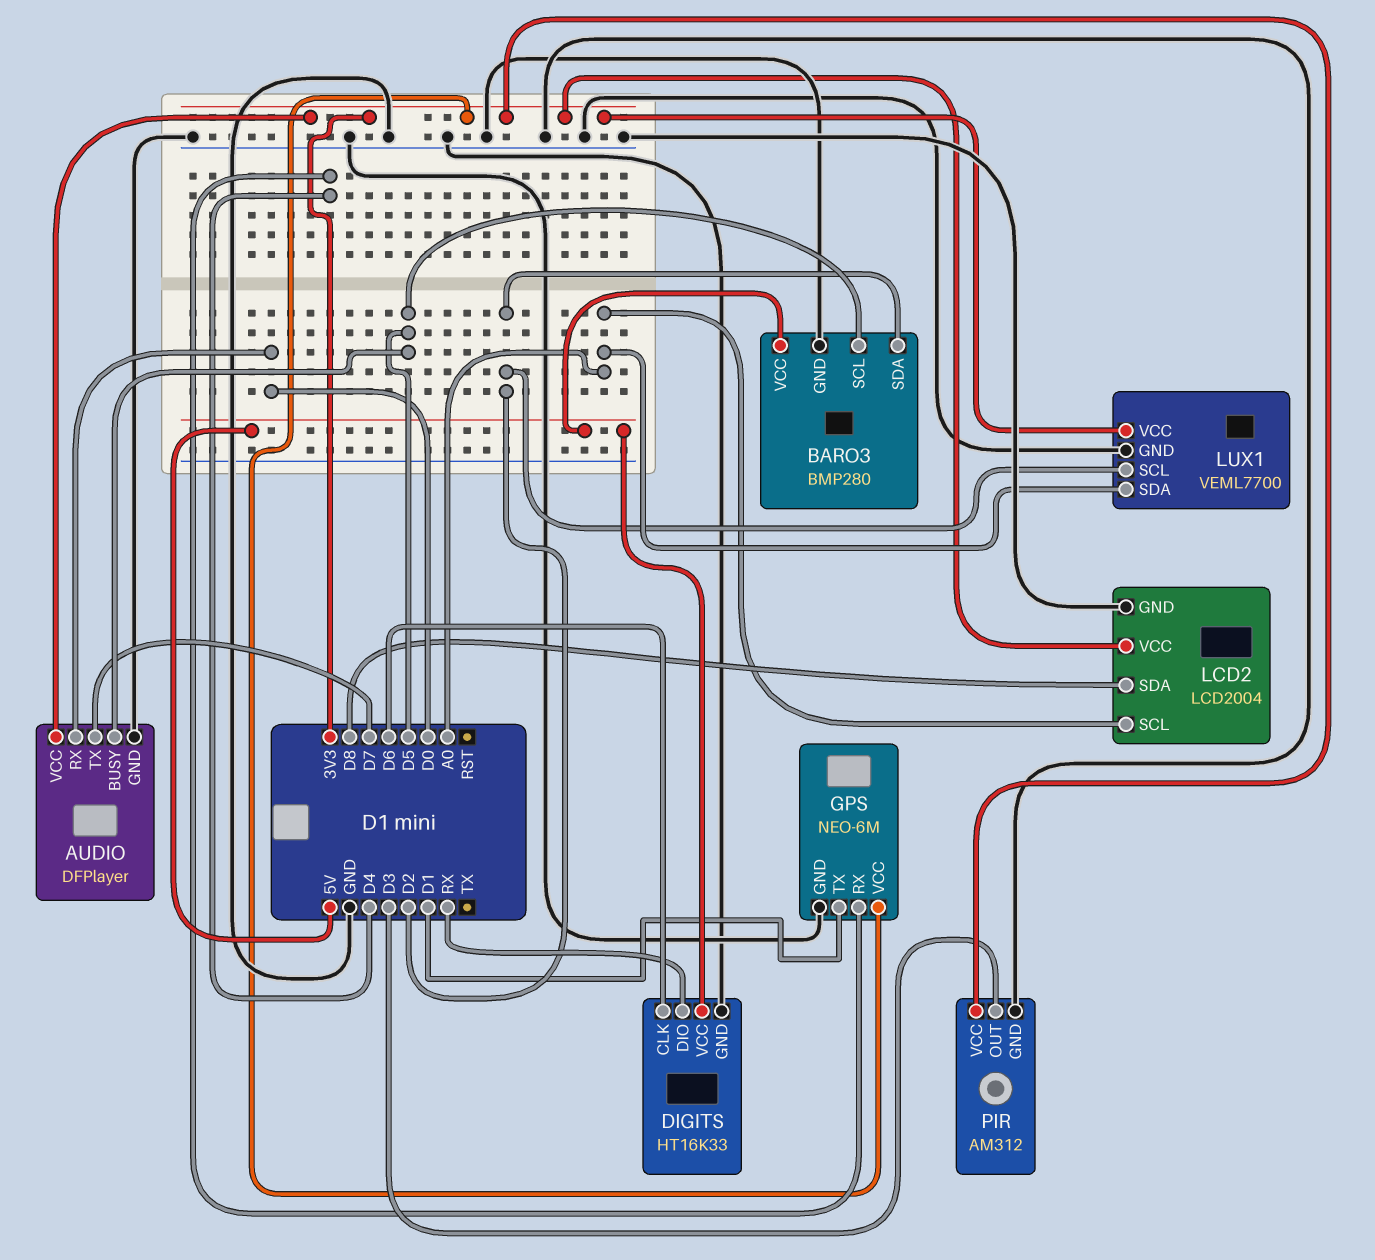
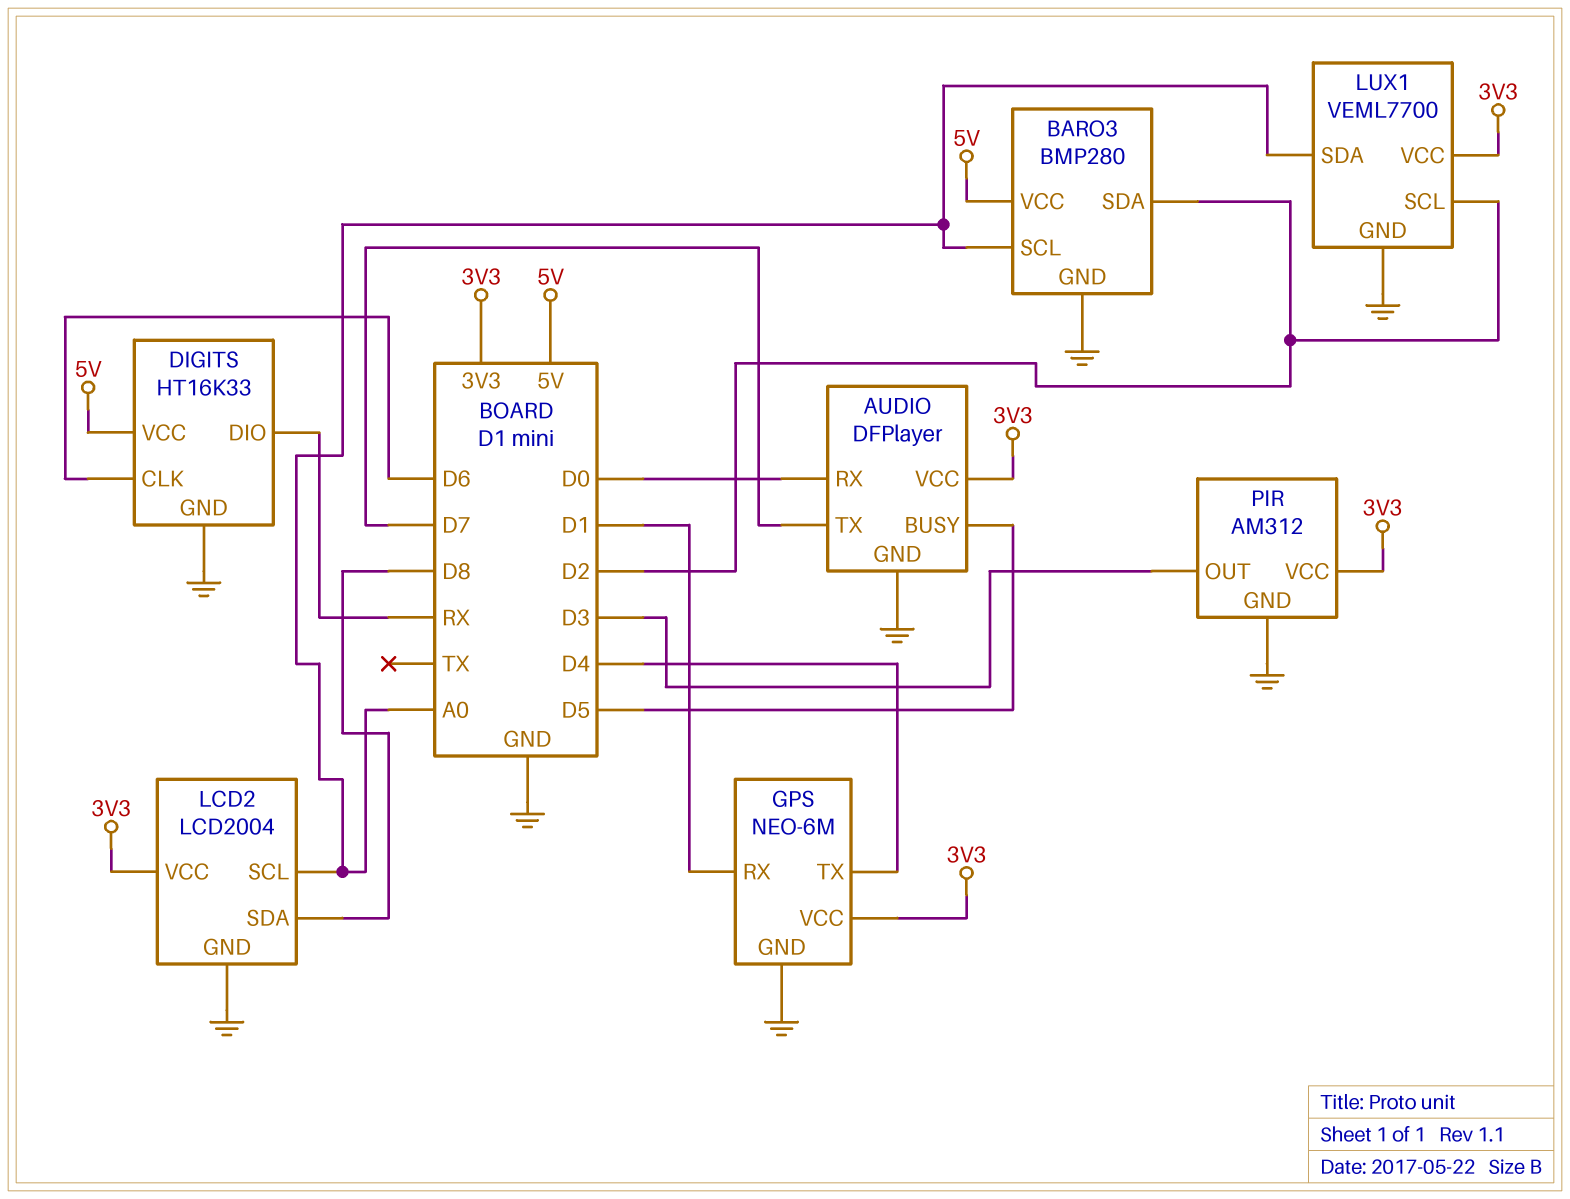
BARO3 pin SCL: D5 -> A0
GPS pin RX: D4 -> D1
GPS pin TX: D1 -> D4

